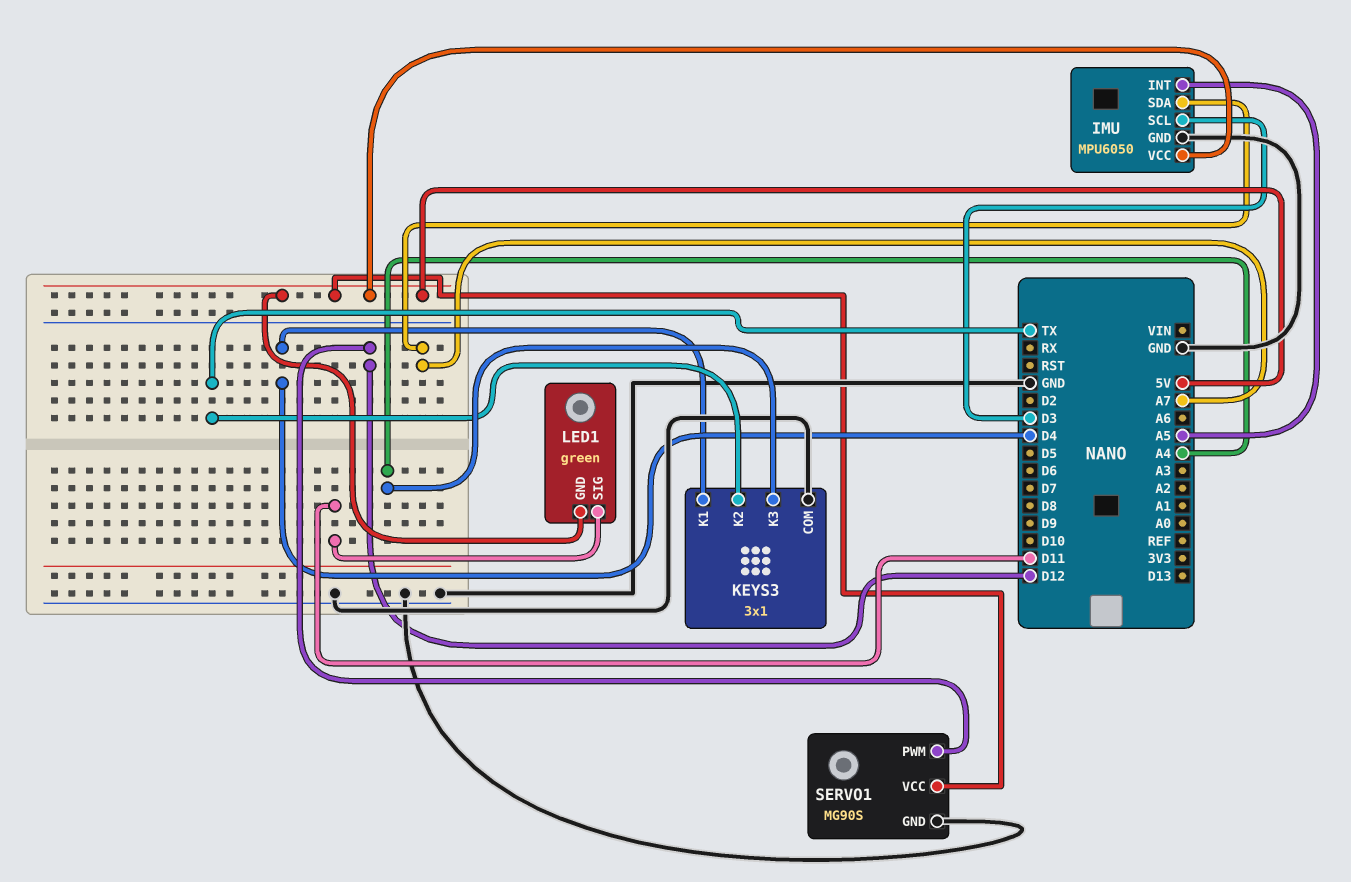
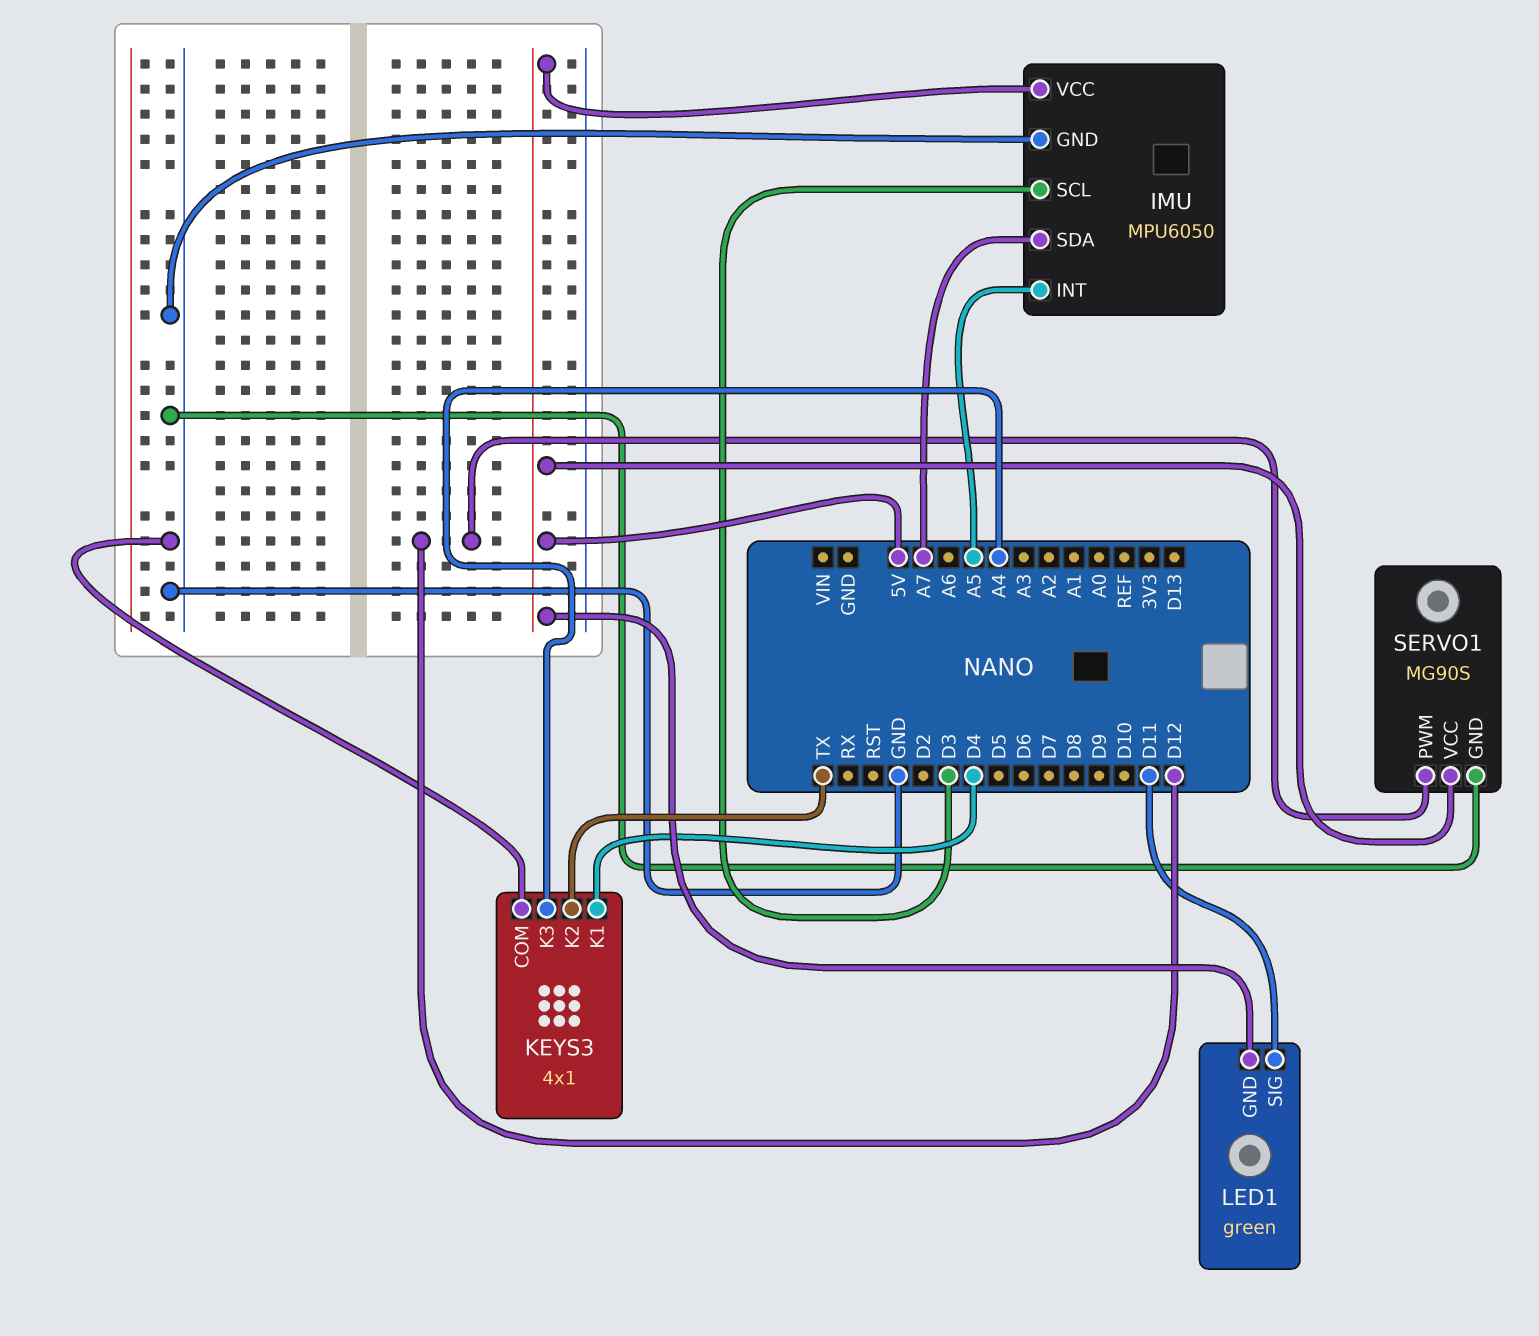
KEYS3: 3x1 -> 4x1

